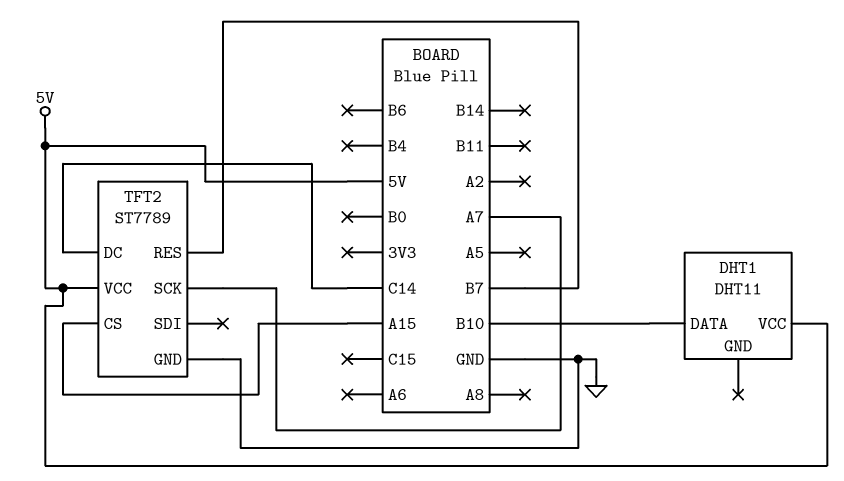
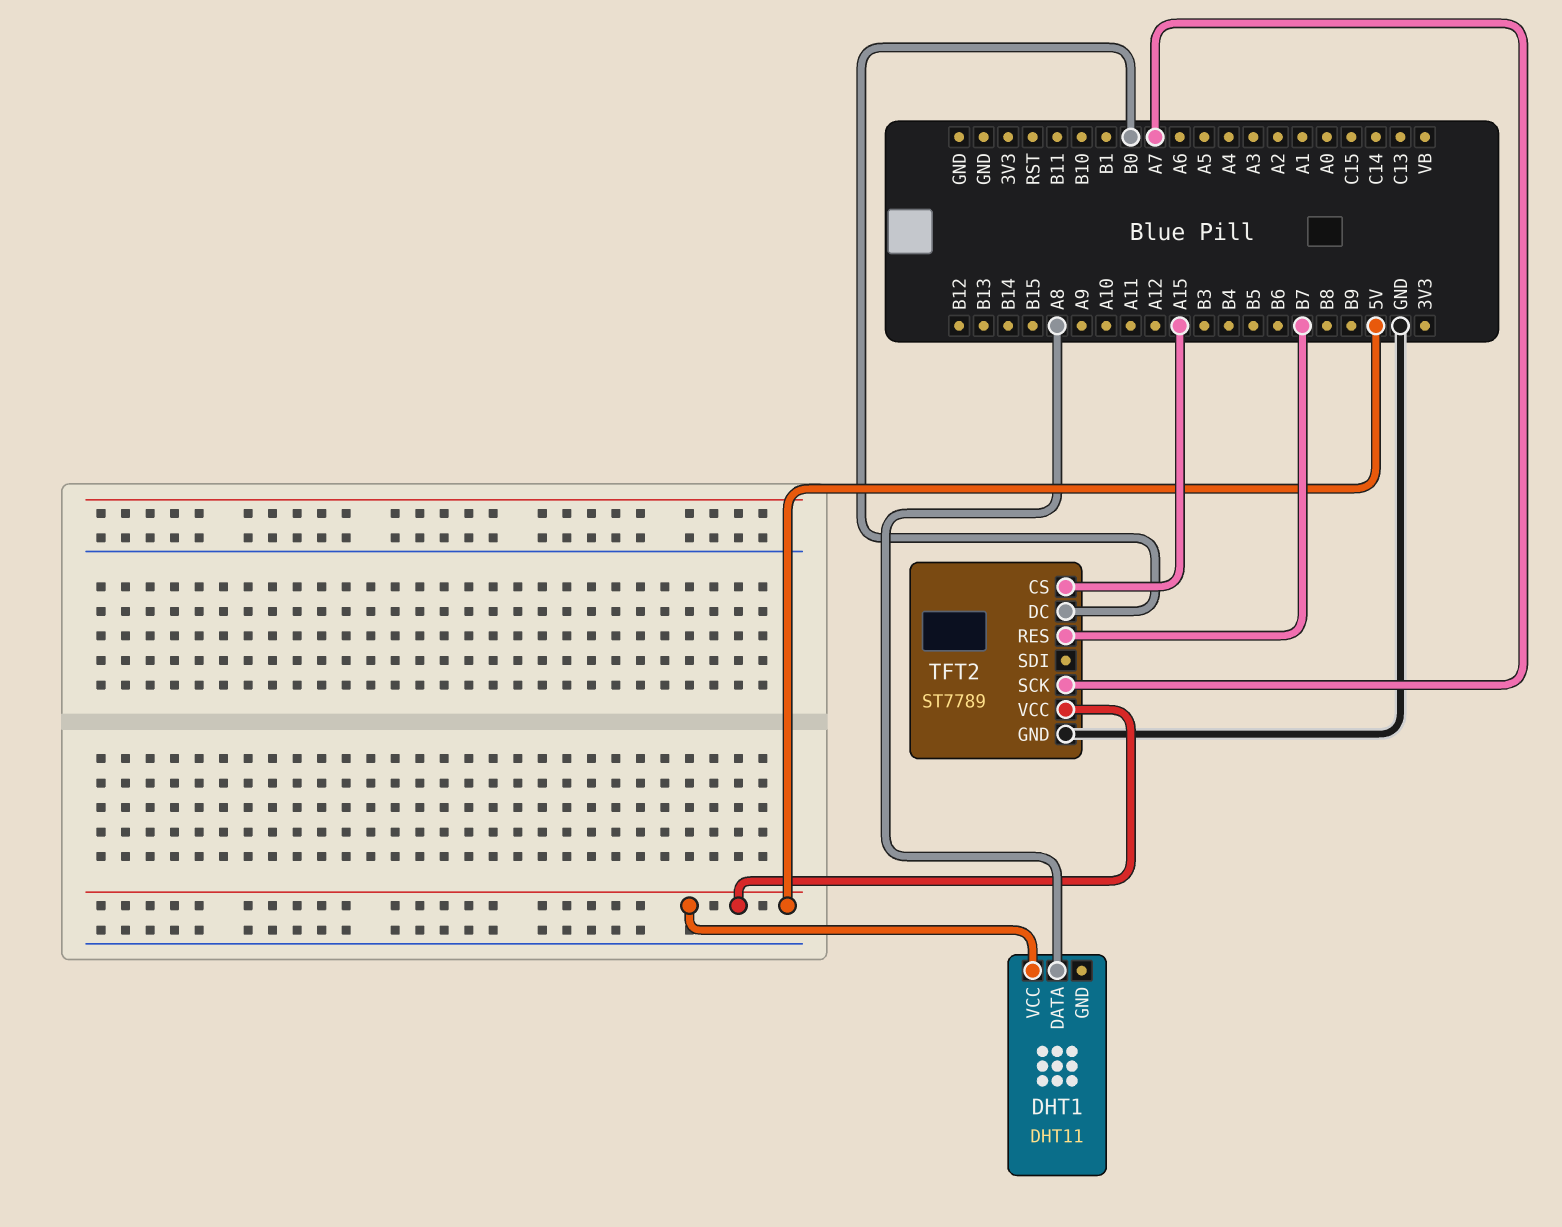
DHT1 pin DATA: B10 -> A8
TFT2 pin DC: C14 -> B0

